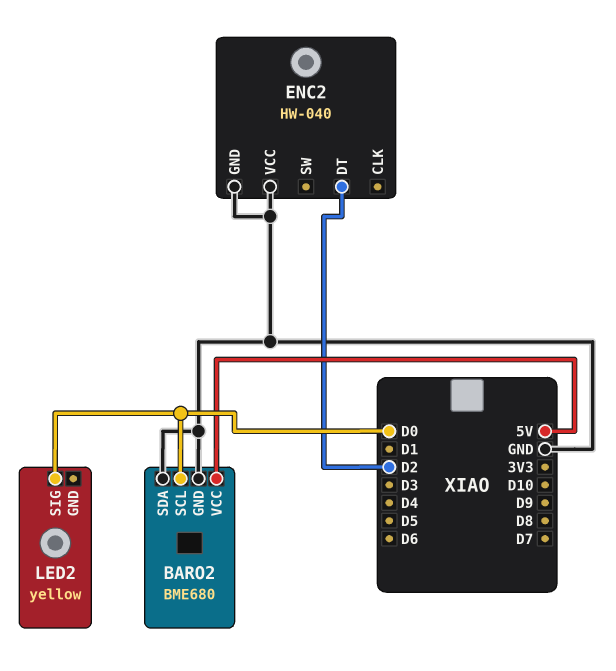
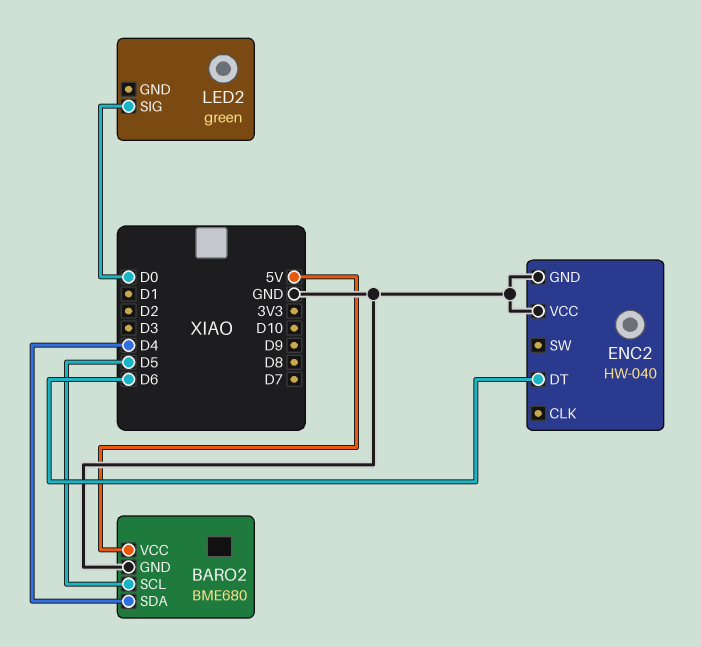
BARO2 pin SCL: D0 -> D5
BARO2 pin SDA: GND -> D4
ENC2 pin DT: D2 -> D6
LED2: yellow -> green

